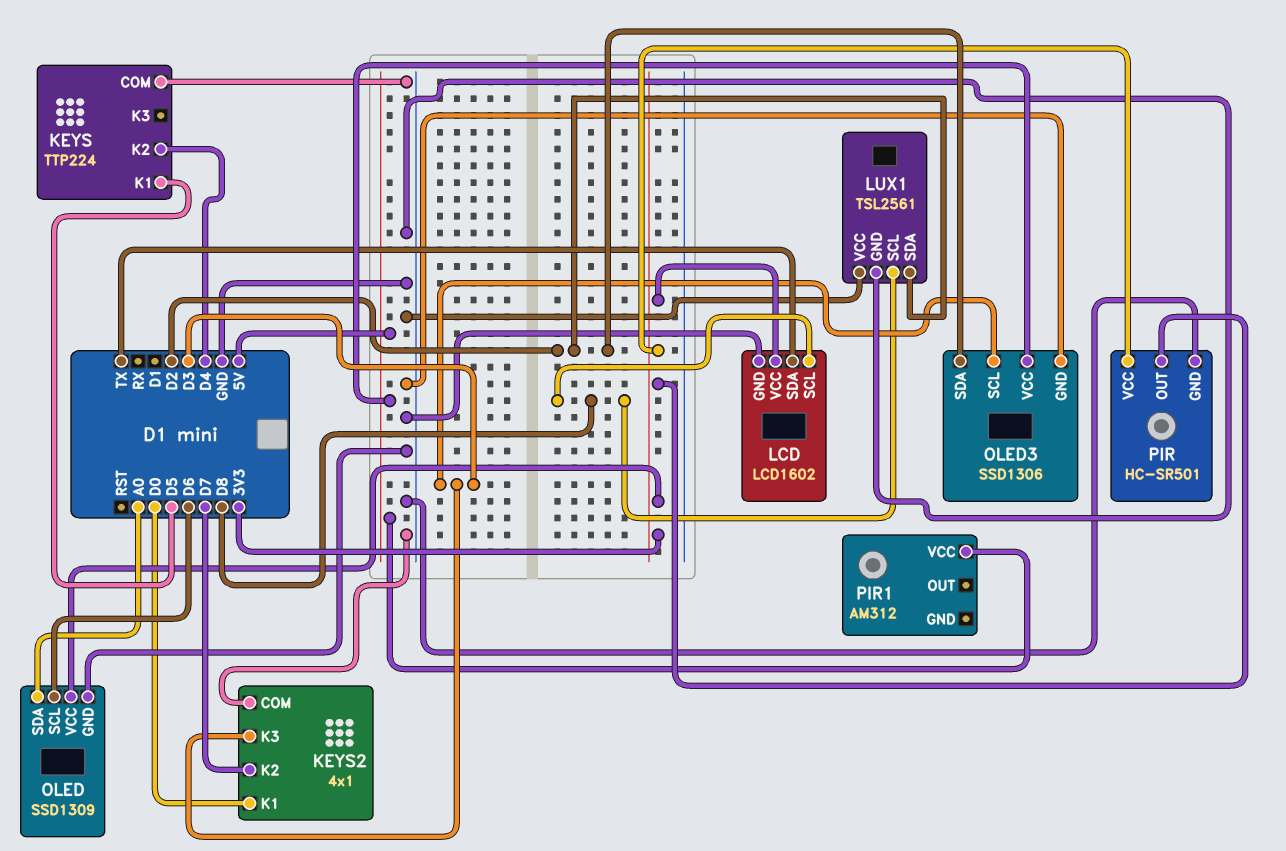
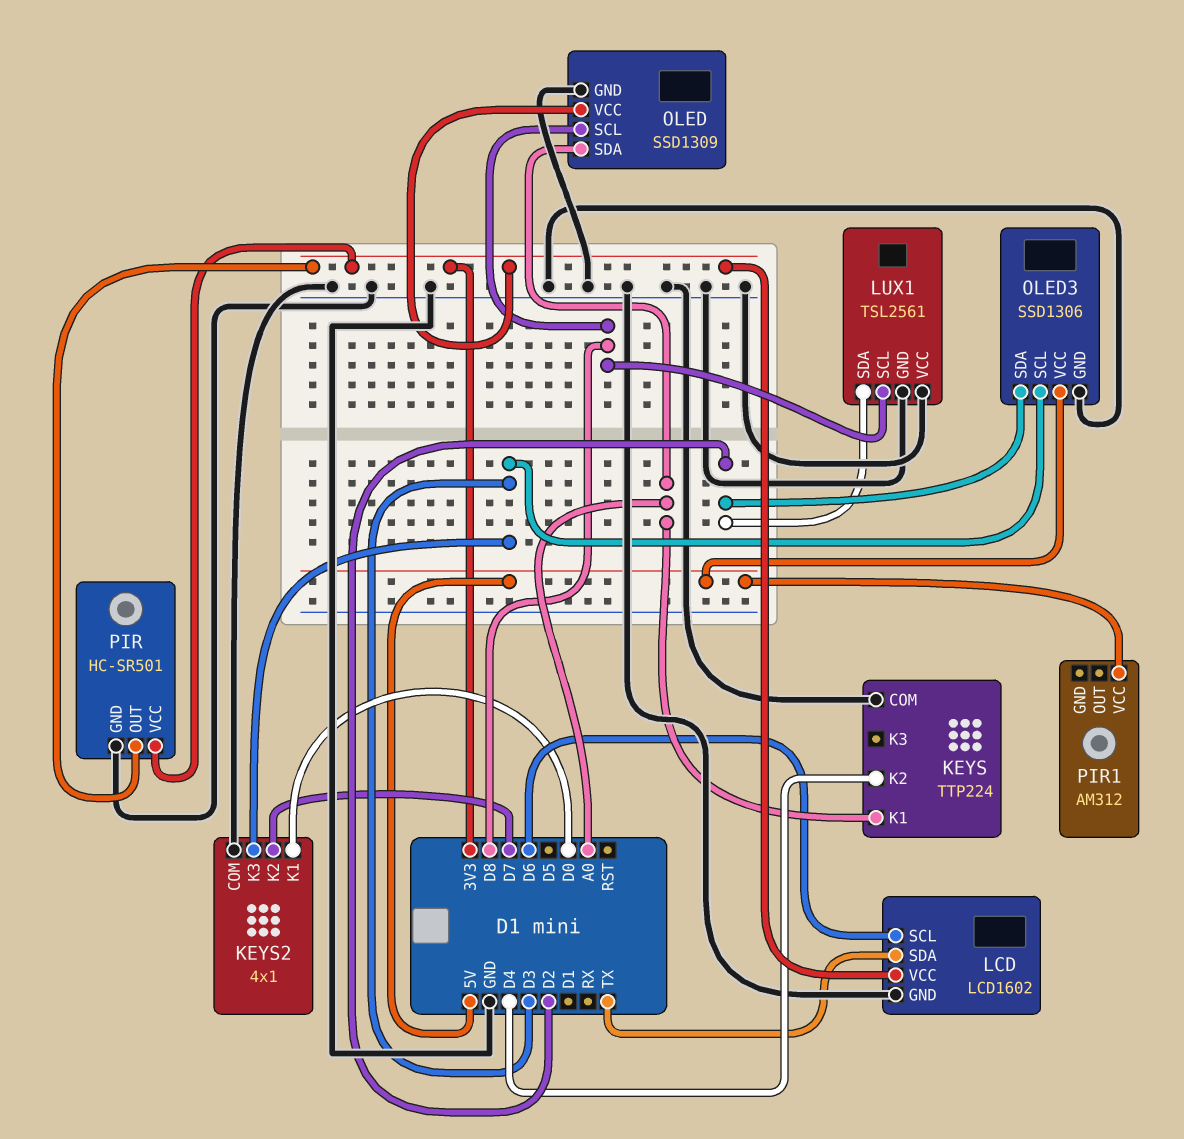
KEYS pin K1: D5 -> A0
LCD pin SCL: D8 -> D6
OLED pin SCL: D6 -> D8

